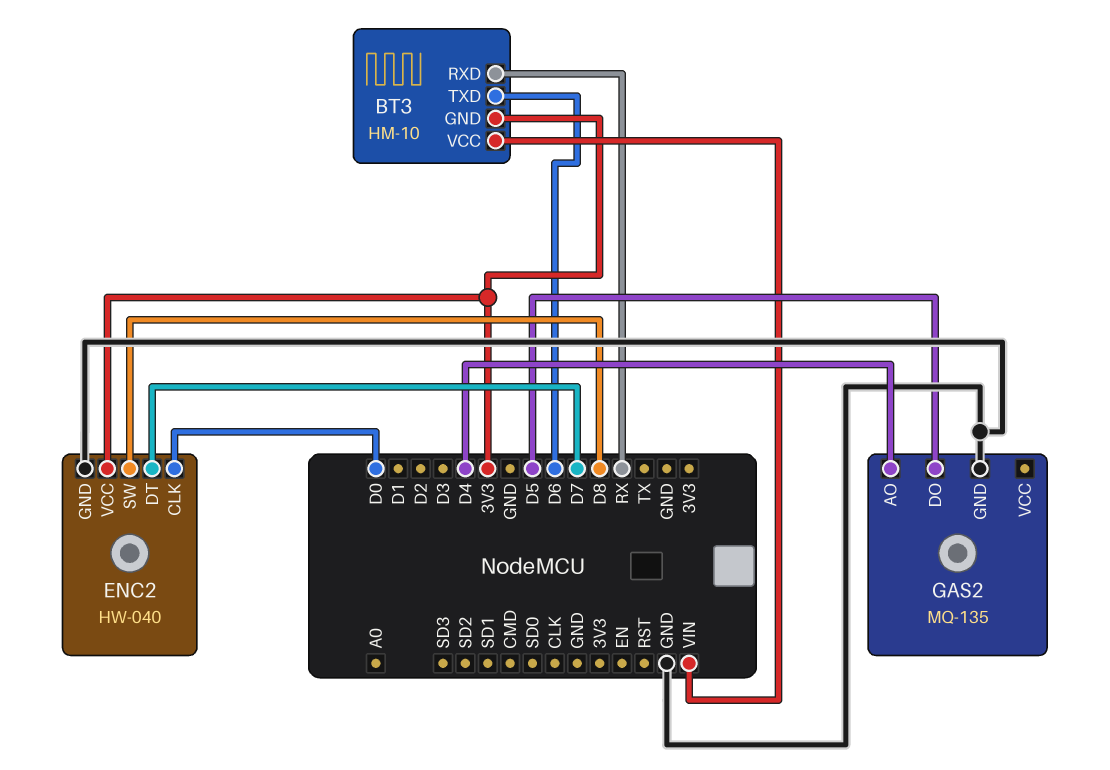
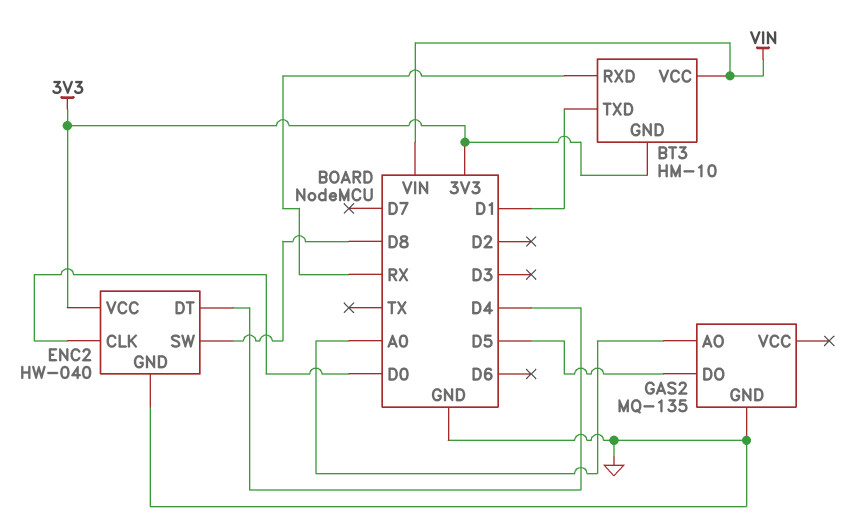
BT3 pin TXD: D6 -> D1
ENC2 pin DT: D7 -> D4
GAS2 pin AO: D4 -> A0

